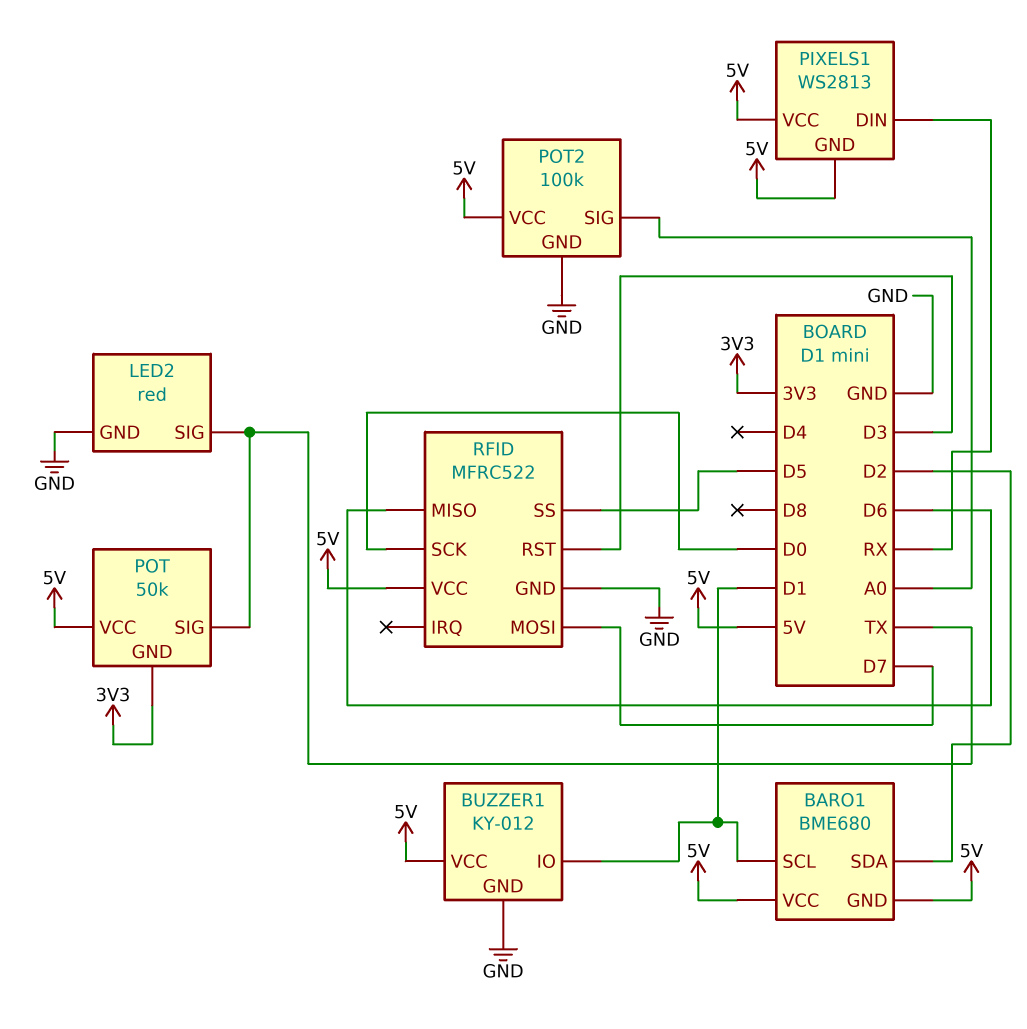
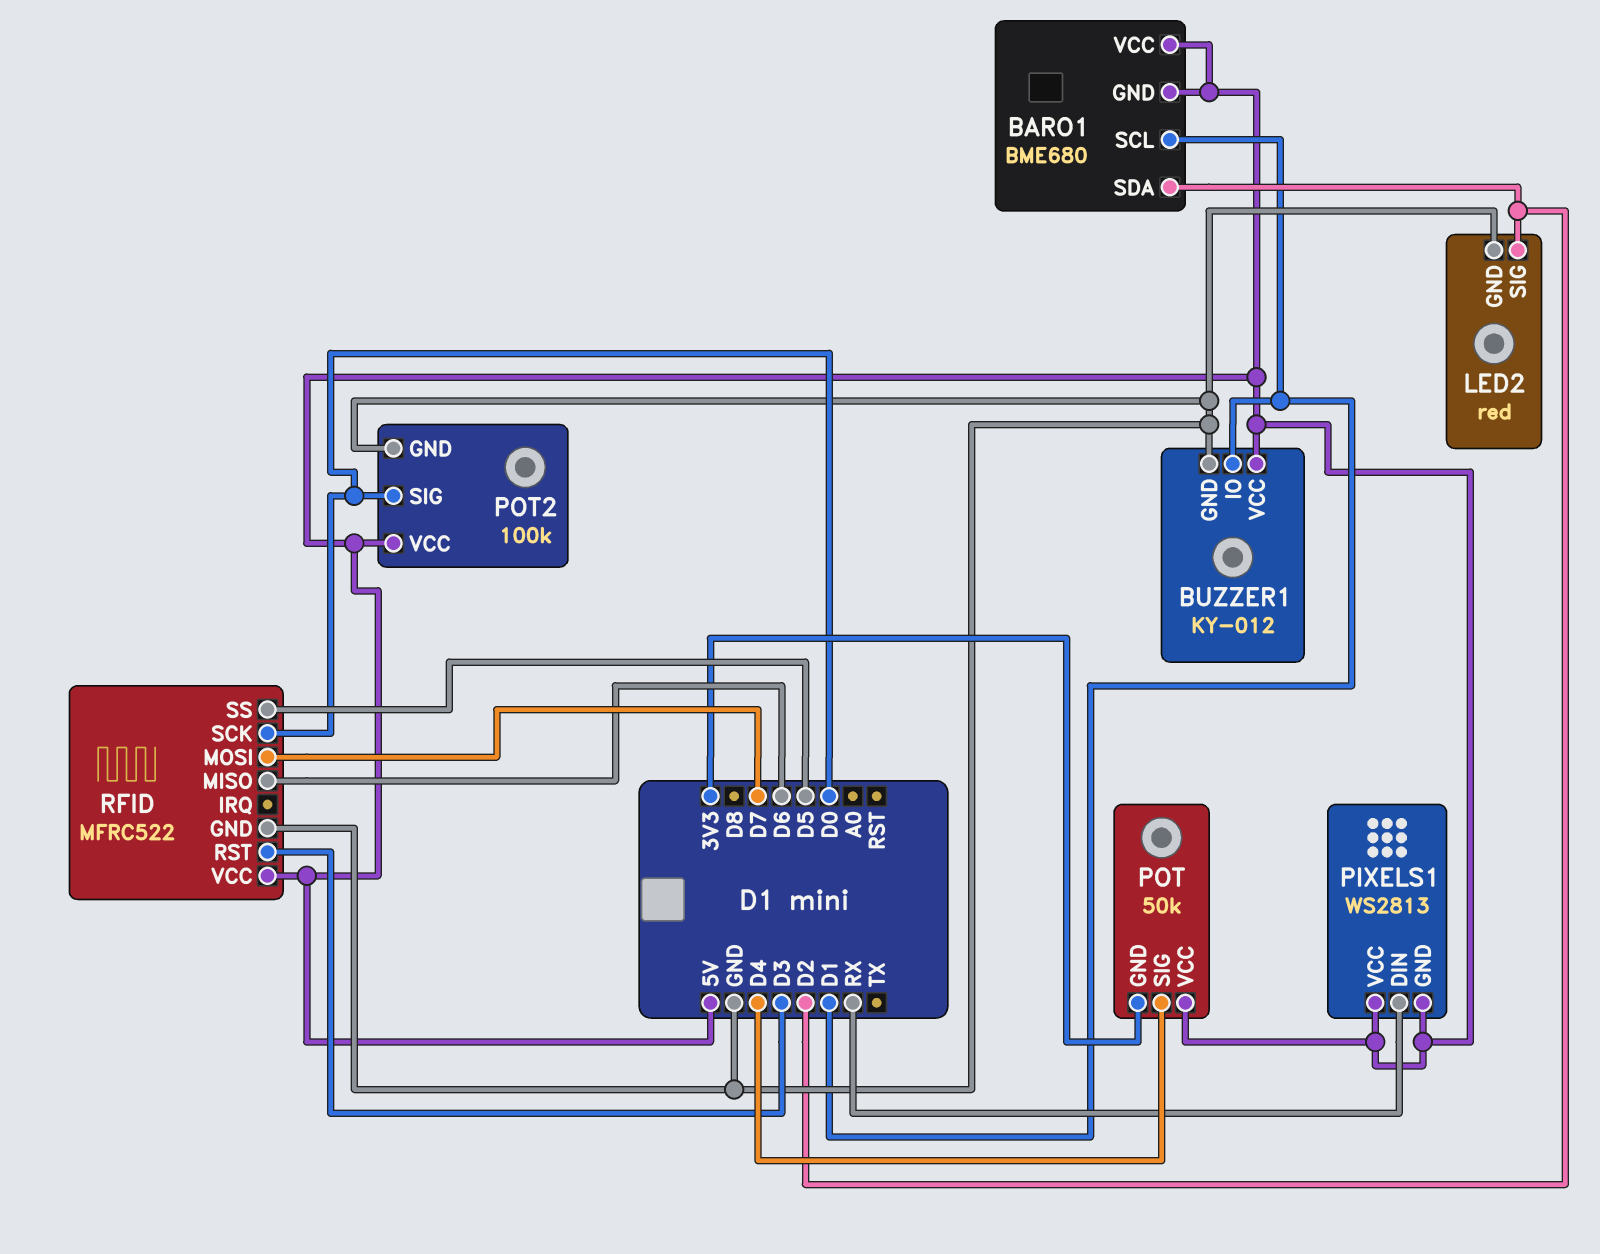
LED2 pin SIG: TX -> D2
POT pin SIG: TX -> D4
POT2 pin SIG: A0 -> D0

